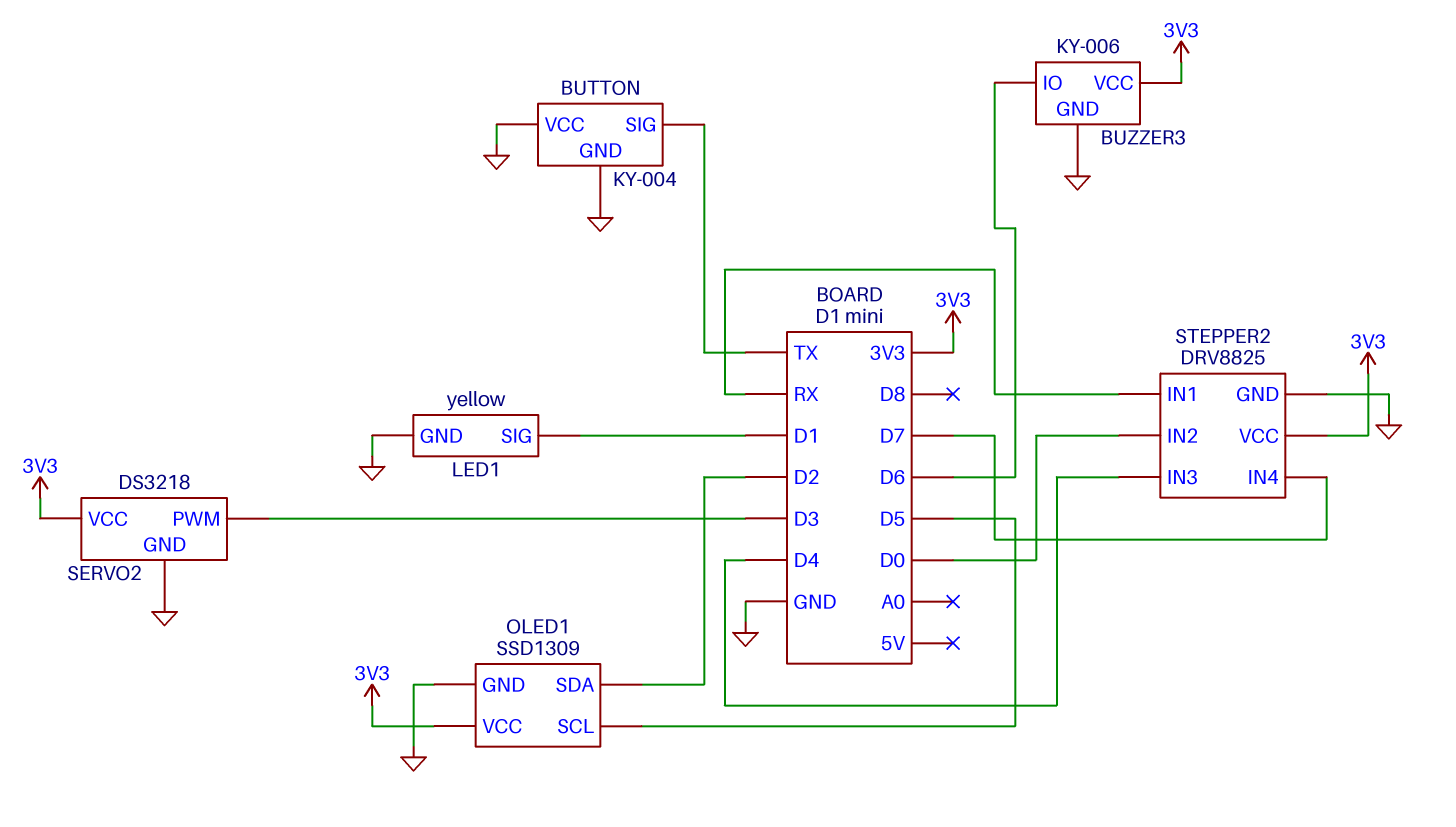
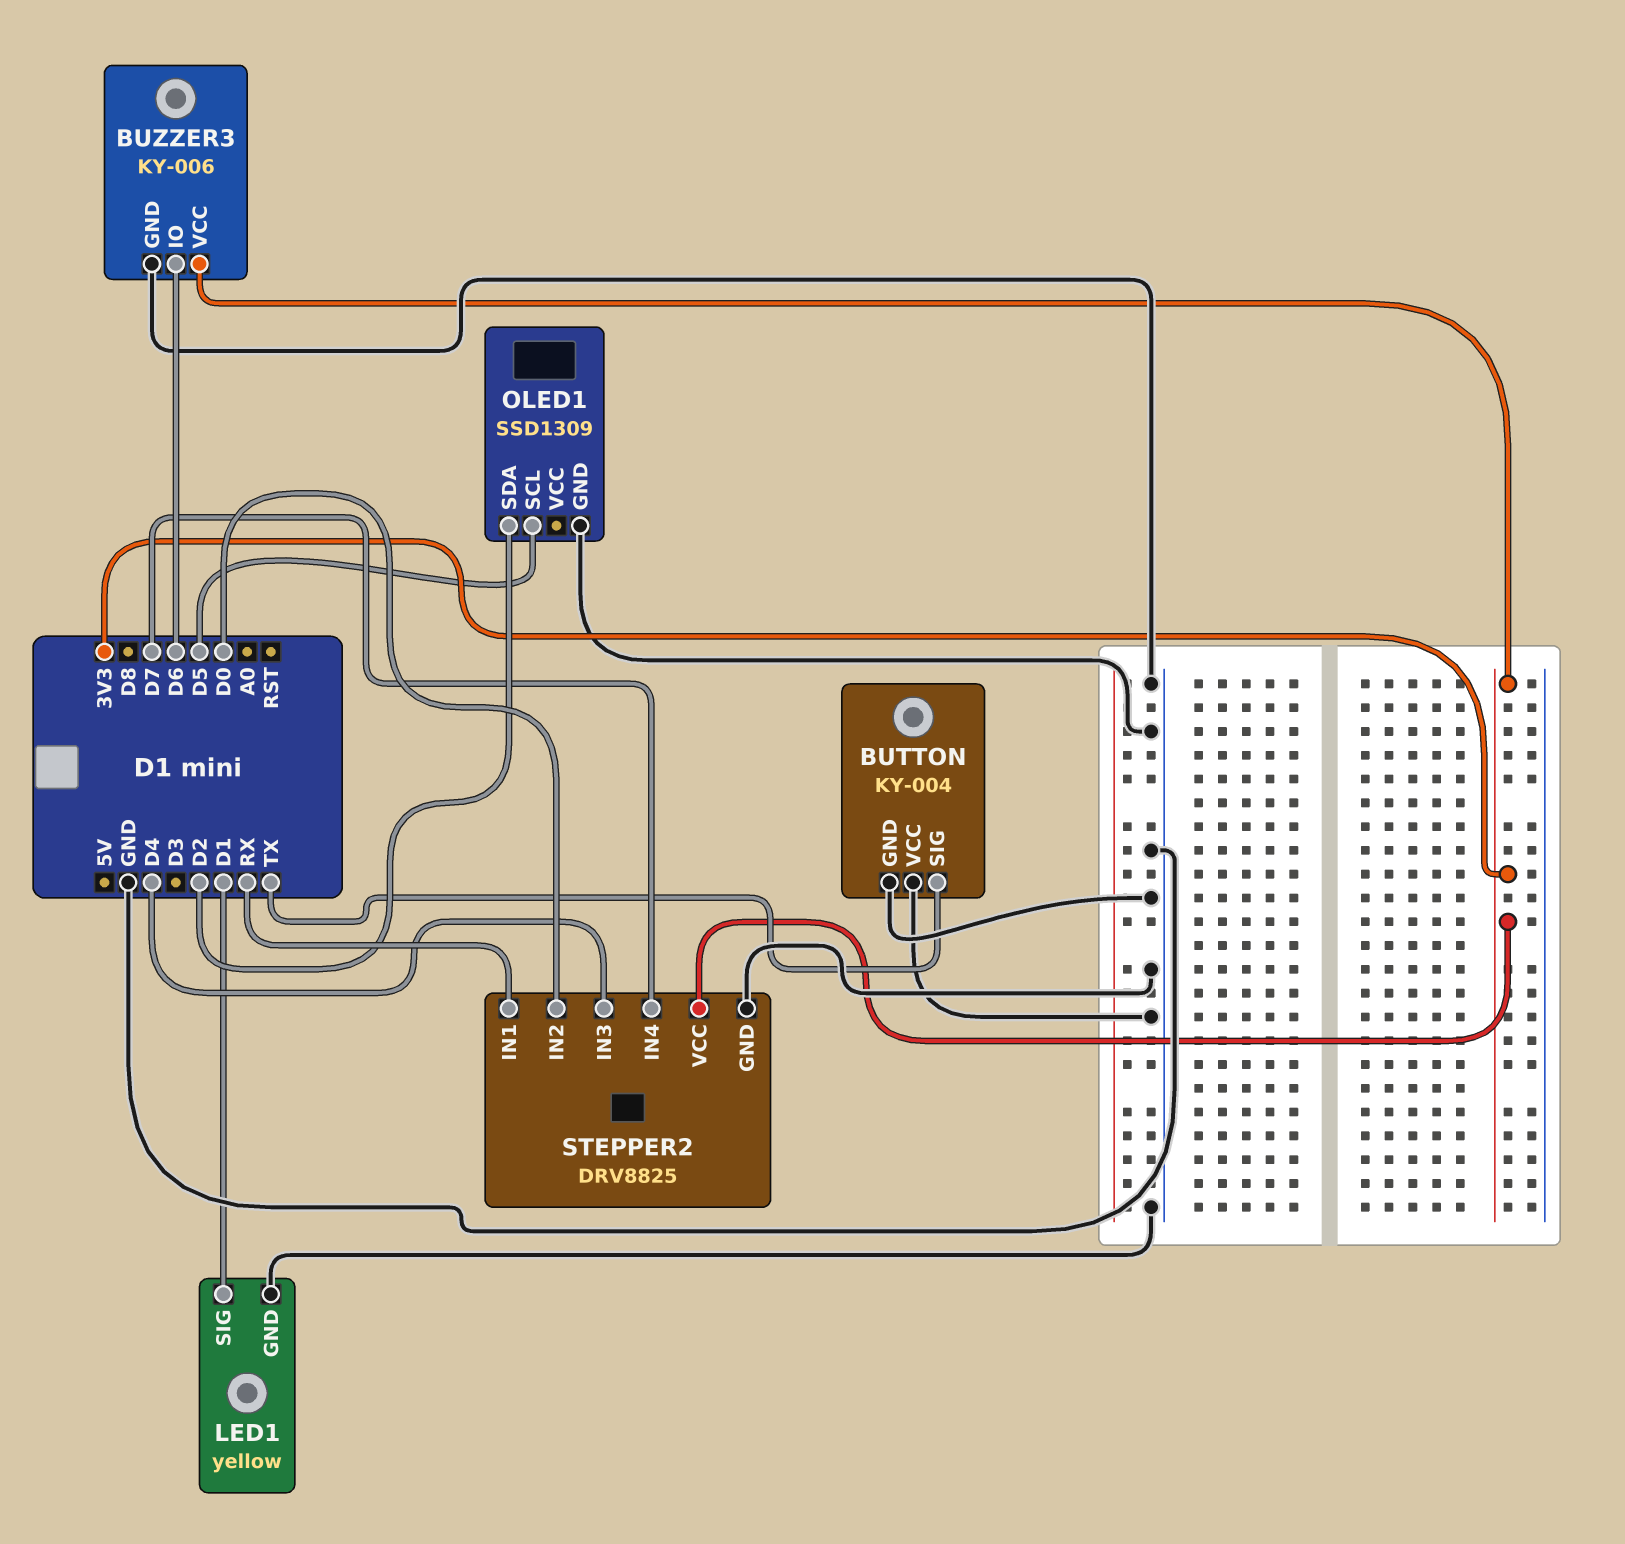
OLED1 pin VCC: 3V3 -> none
SERVO2: DS3218 -> none
SERVO2 pin GND: GND -> none
SERVO2 pin PWM: D3 -> none
SERVO2 pin VCC: 3V3 -> none

